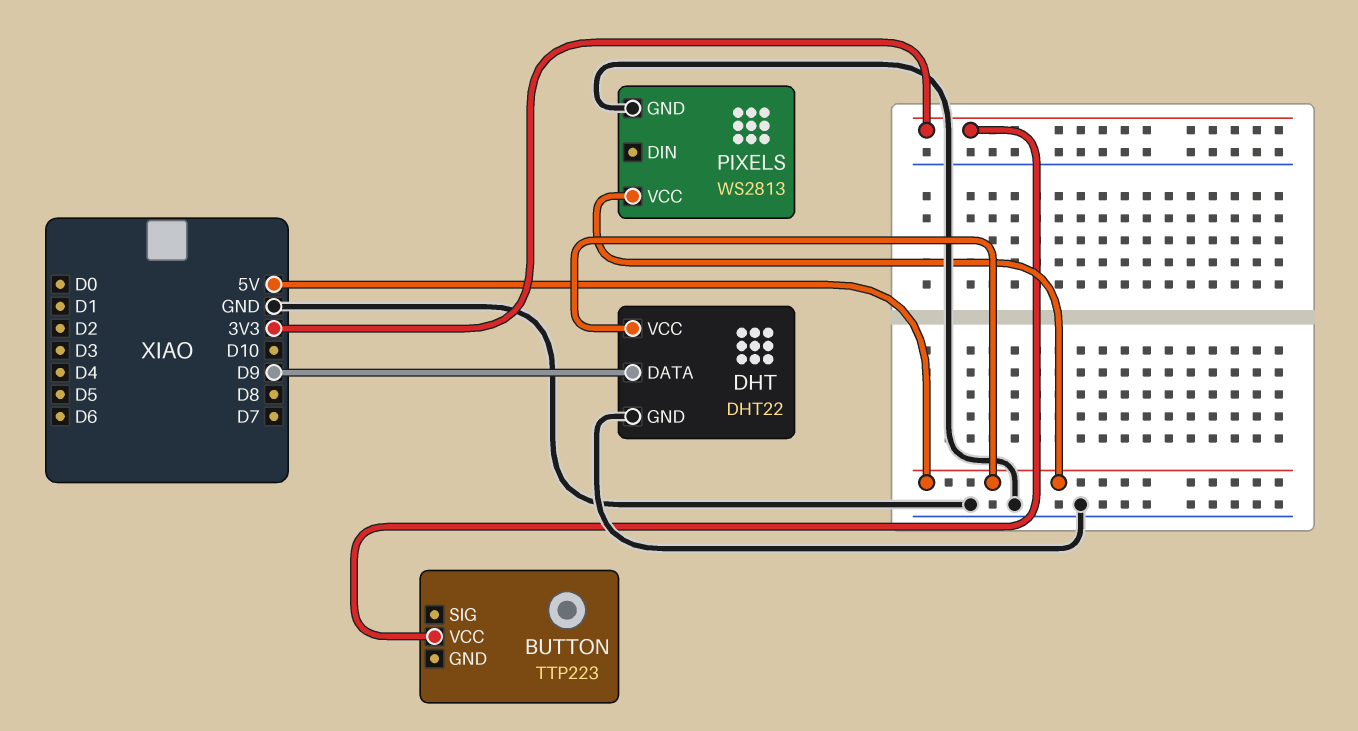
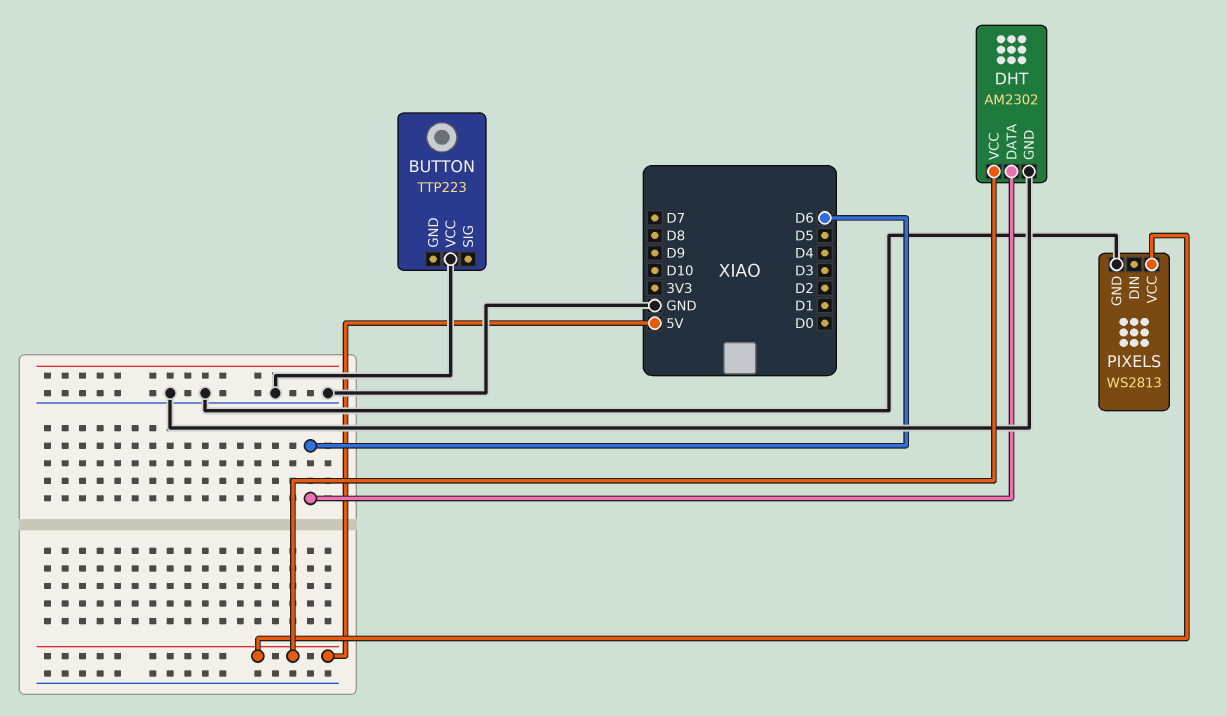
BUTTON pin VCC: 3V3 -> GND
DHT: DHT22 -> AM2302
DHT pin DATA: D9 -> D6

